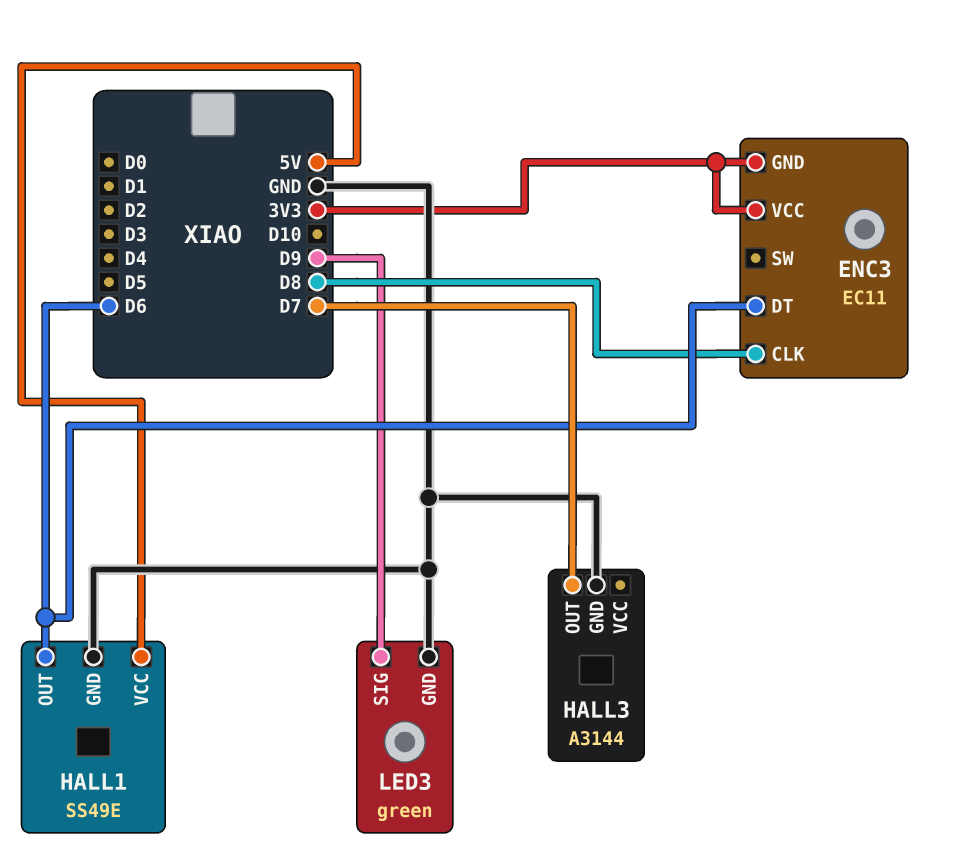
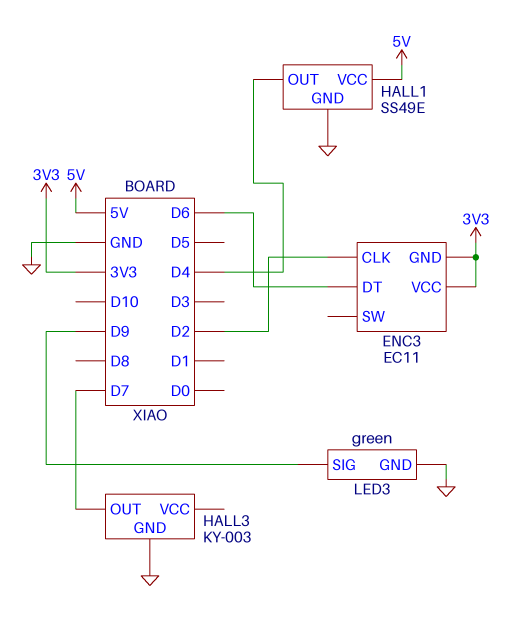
ENC3 pin CLK: D8 -> D2
HALL1 pin OUT: D6 -> D4
HALL3: A3144 -> KY-003

